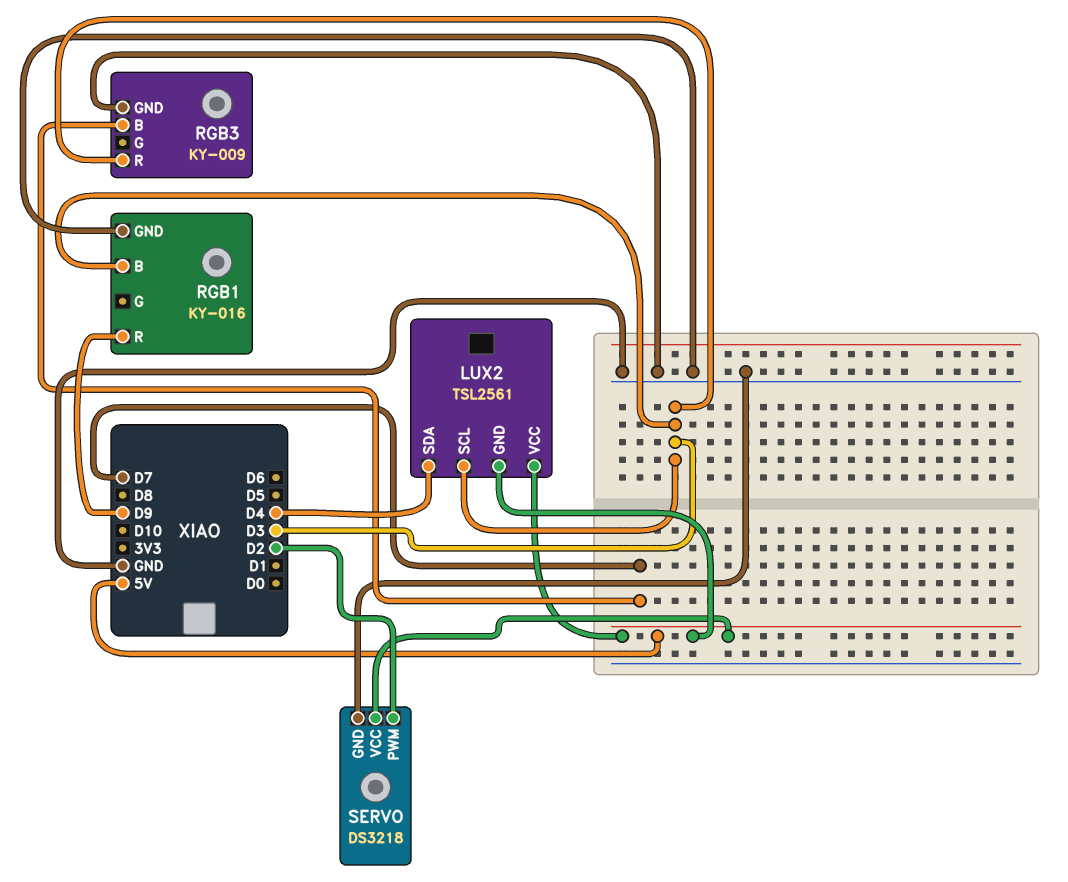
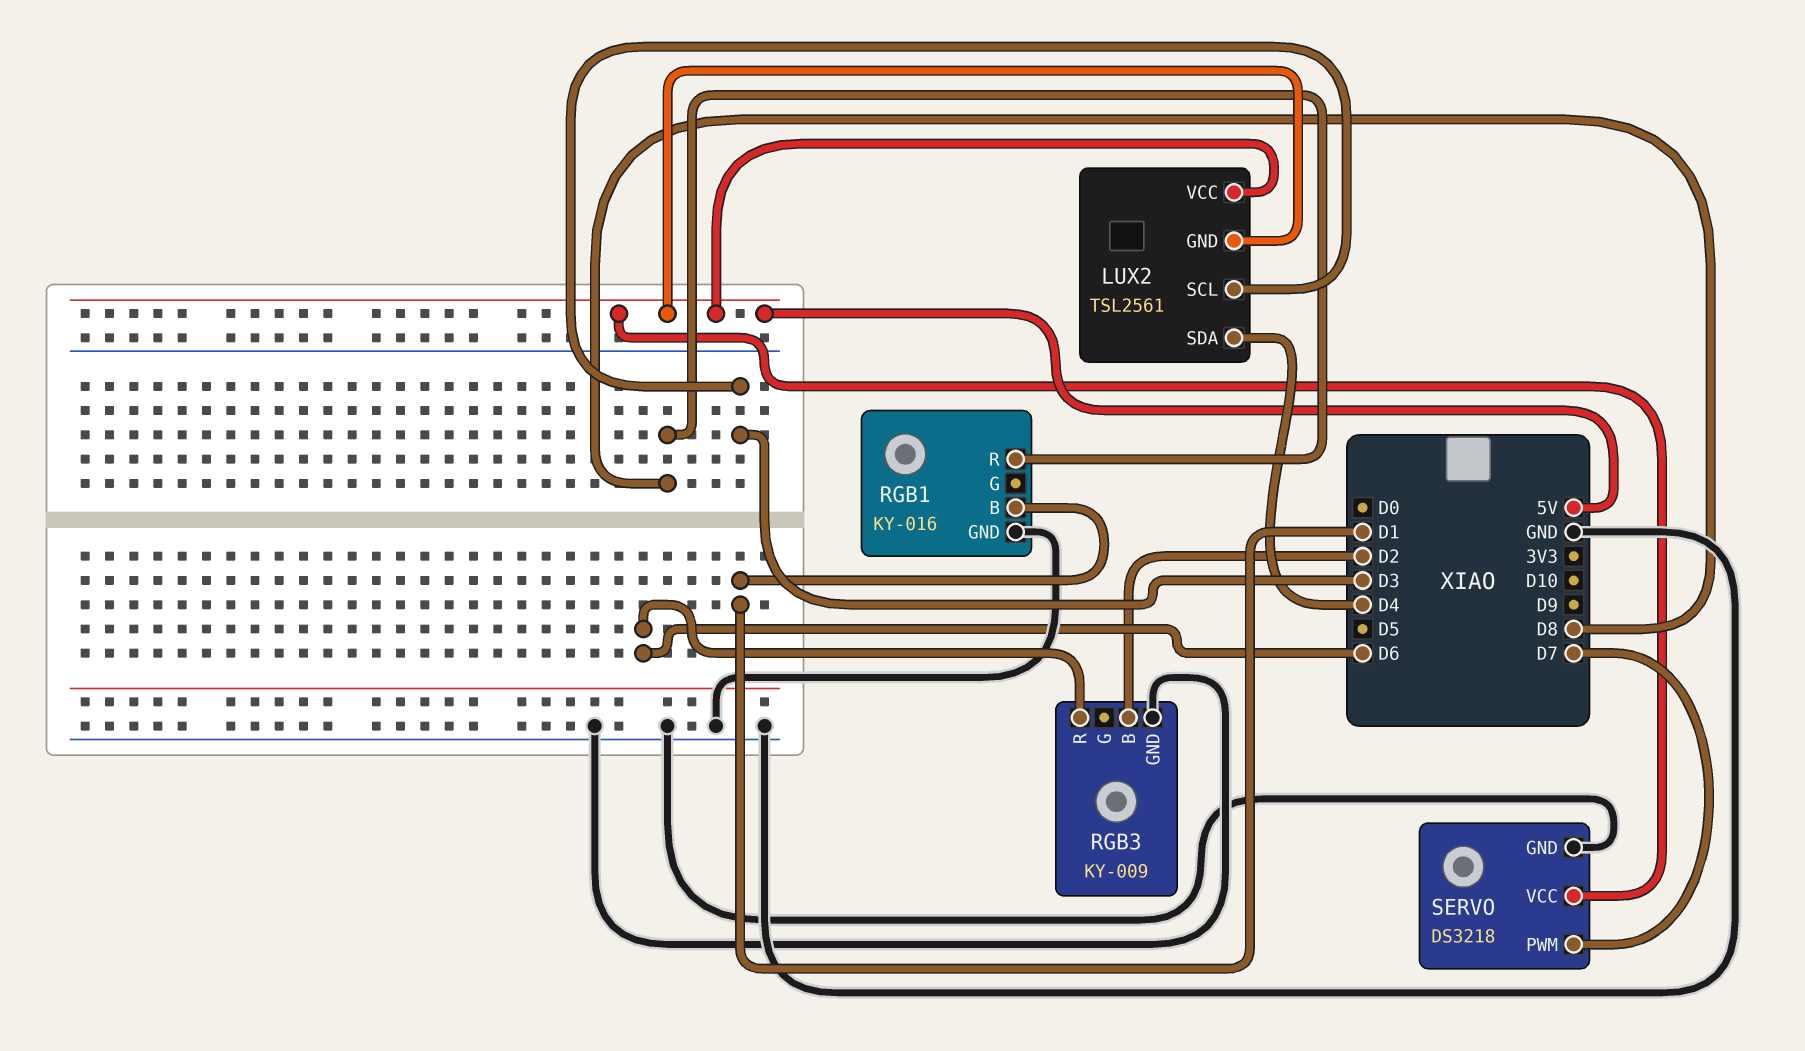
RGB1 pin B: D3 -> D1
RGB1 pin R: D9 -> D8
RGB3 pin B: D7 -> D2
RGB3 pin R: D3 -> D6
SERVO pin PWM: D2 -> D7

